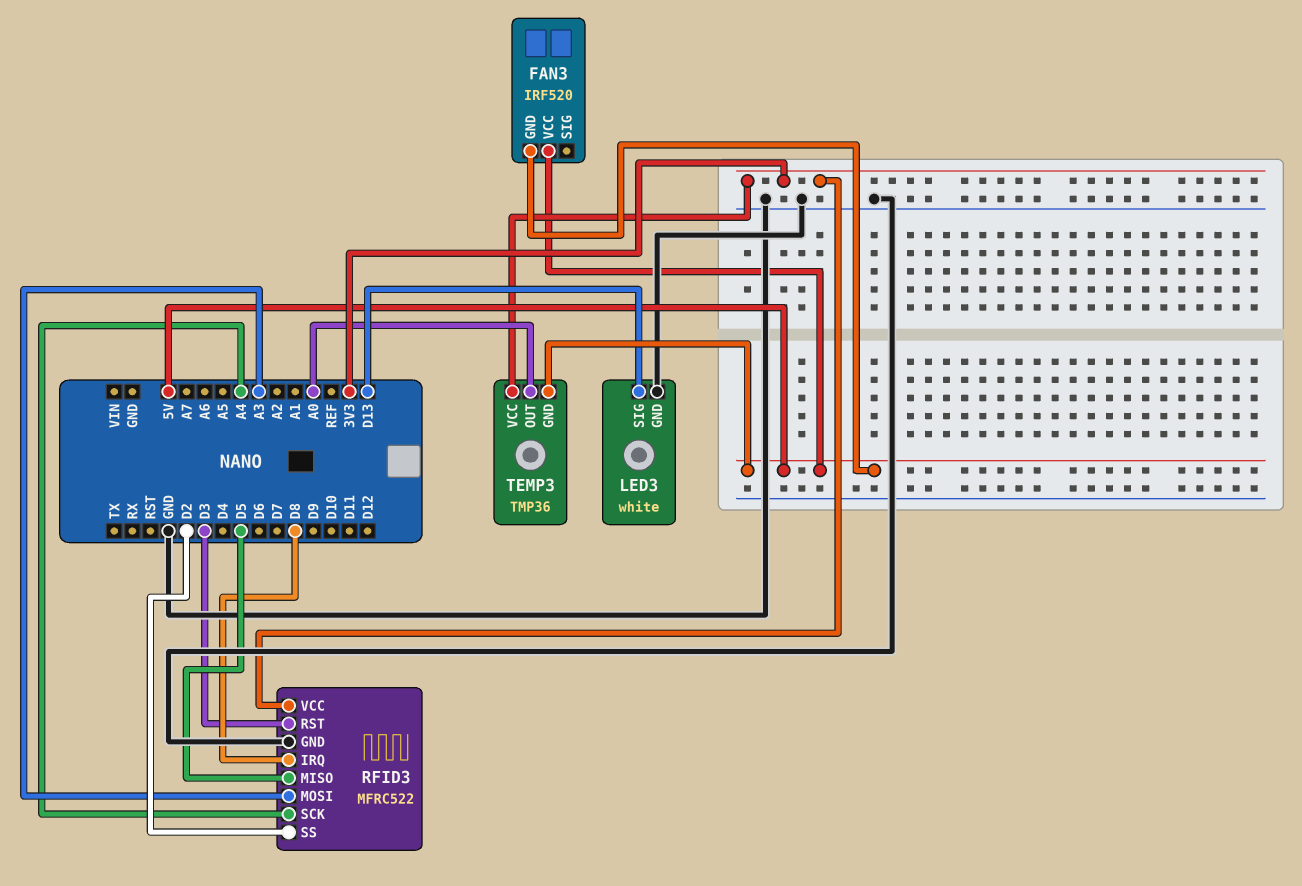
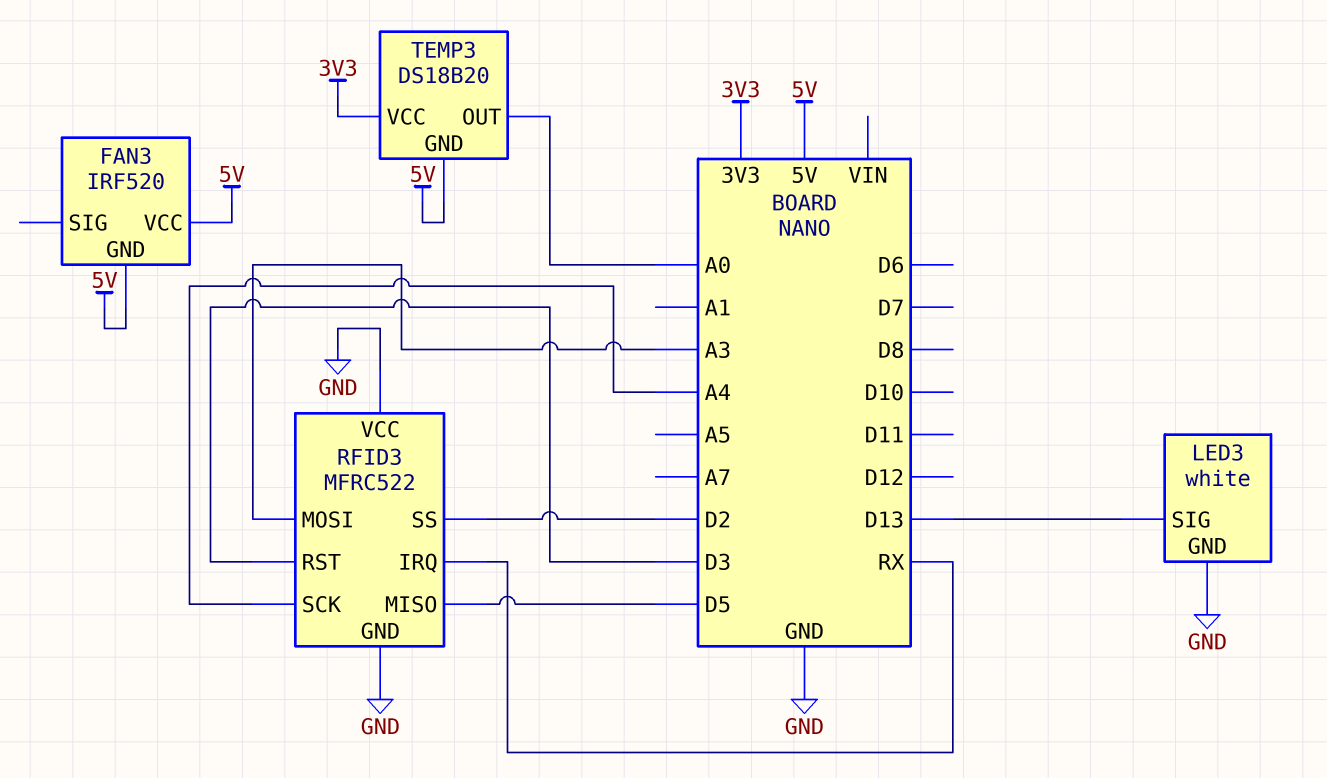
RFID3 pin IRQ: D8 -> RX
RFID3 pin VCC: 3V3 -> GND
TEMP3: TMP36 -> DS18B20

